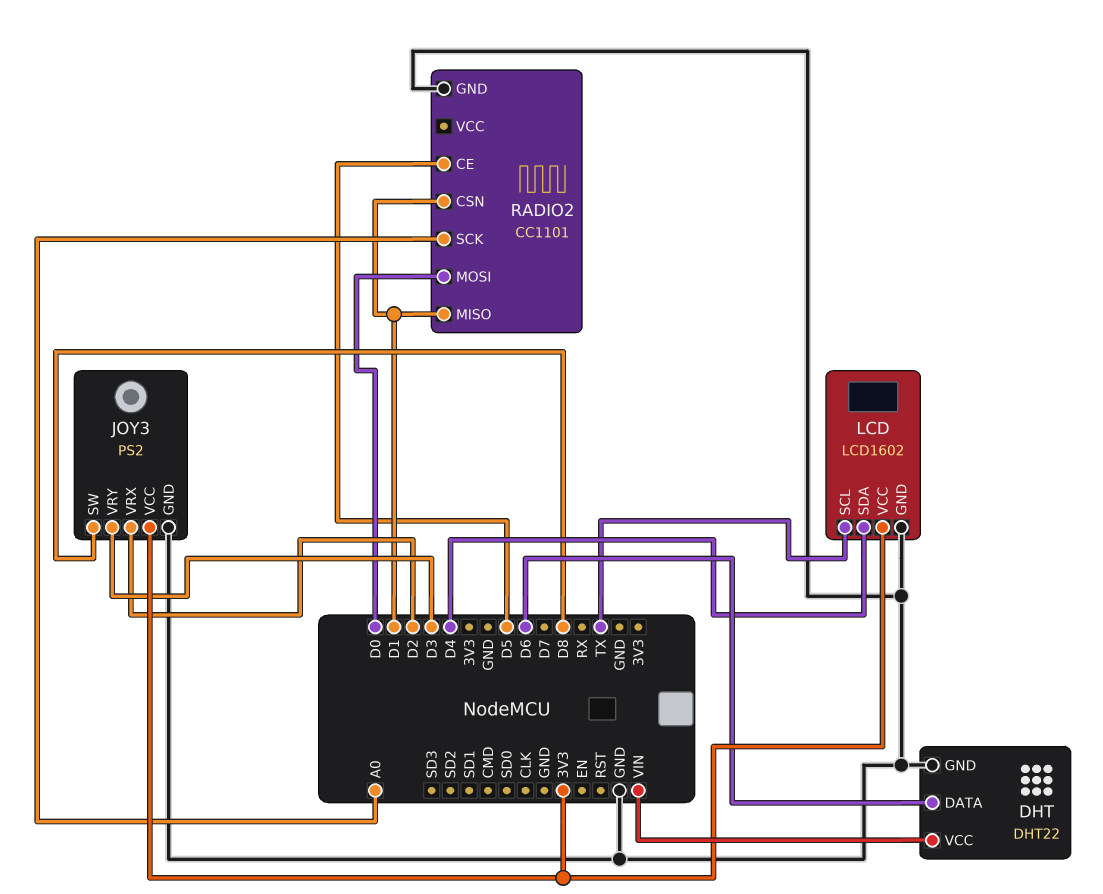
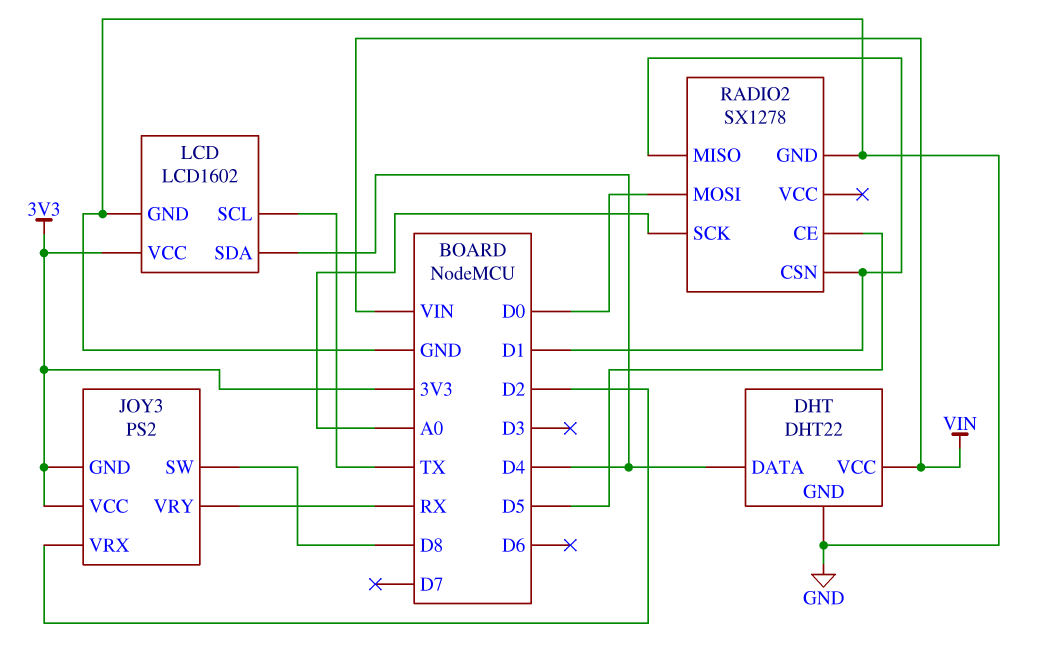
DHT pin DATA: D6 -> D4
JOY3 pin GND: GND -> 3V3
JOY3 pin VRY: D3 -> RX
RADIO2: CC1101 -> SX1278

